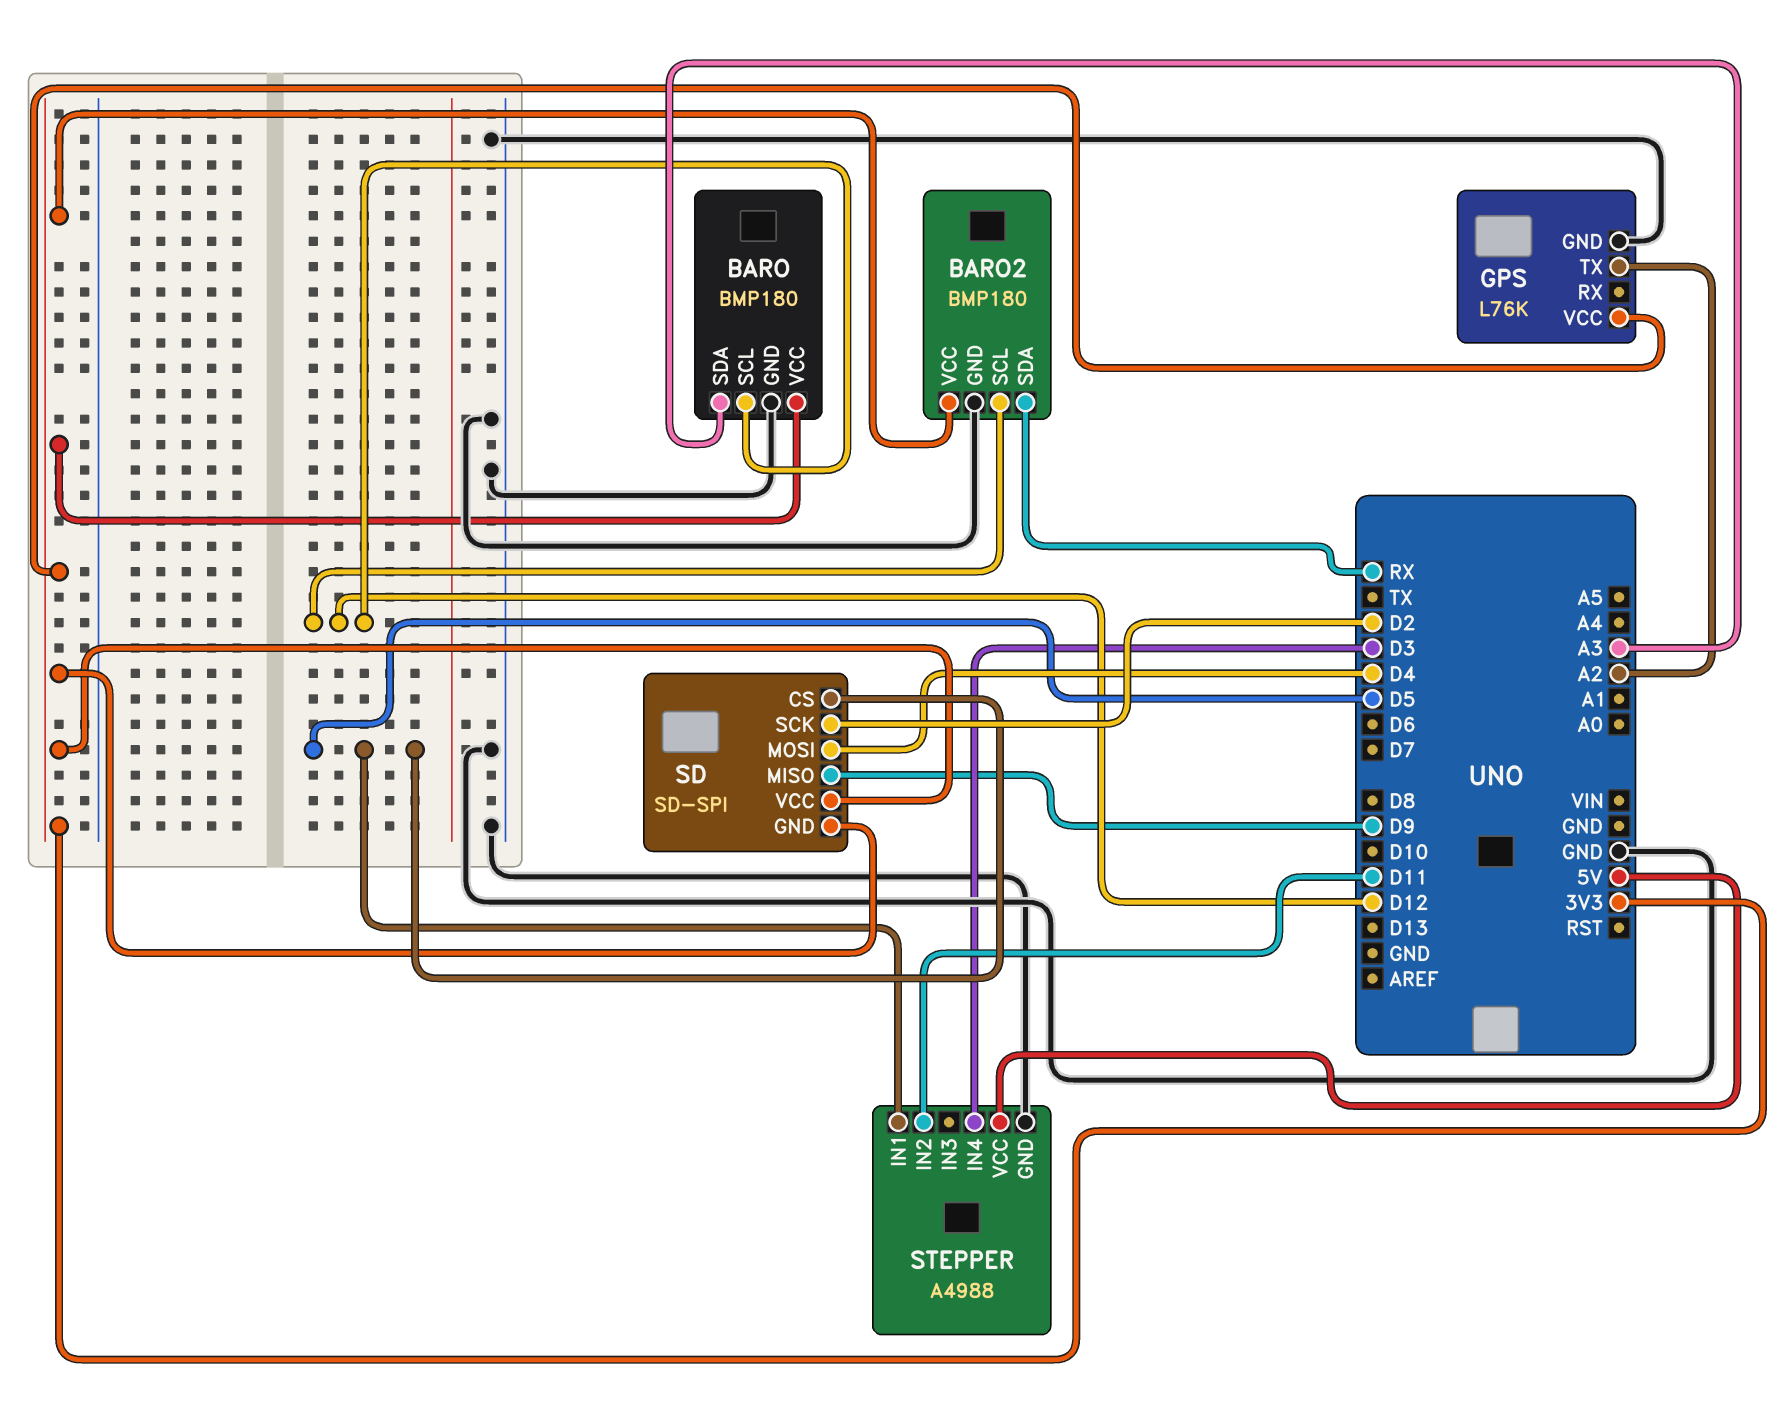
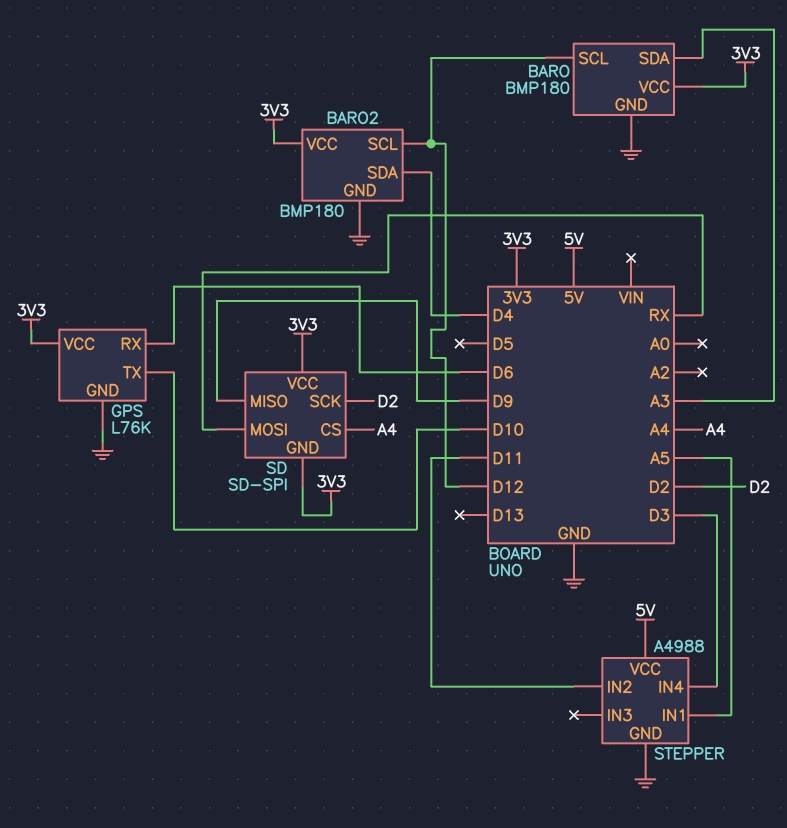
BARO2 pin SDA: RX -> D4
GPS pin RX: none -> D6
GPS pin TX: A2 -> D10
SD pin CS: D5 -> A4
SD pin MOSI: D4 -> RX
STEPPER pin IN1: D5 -> A5

